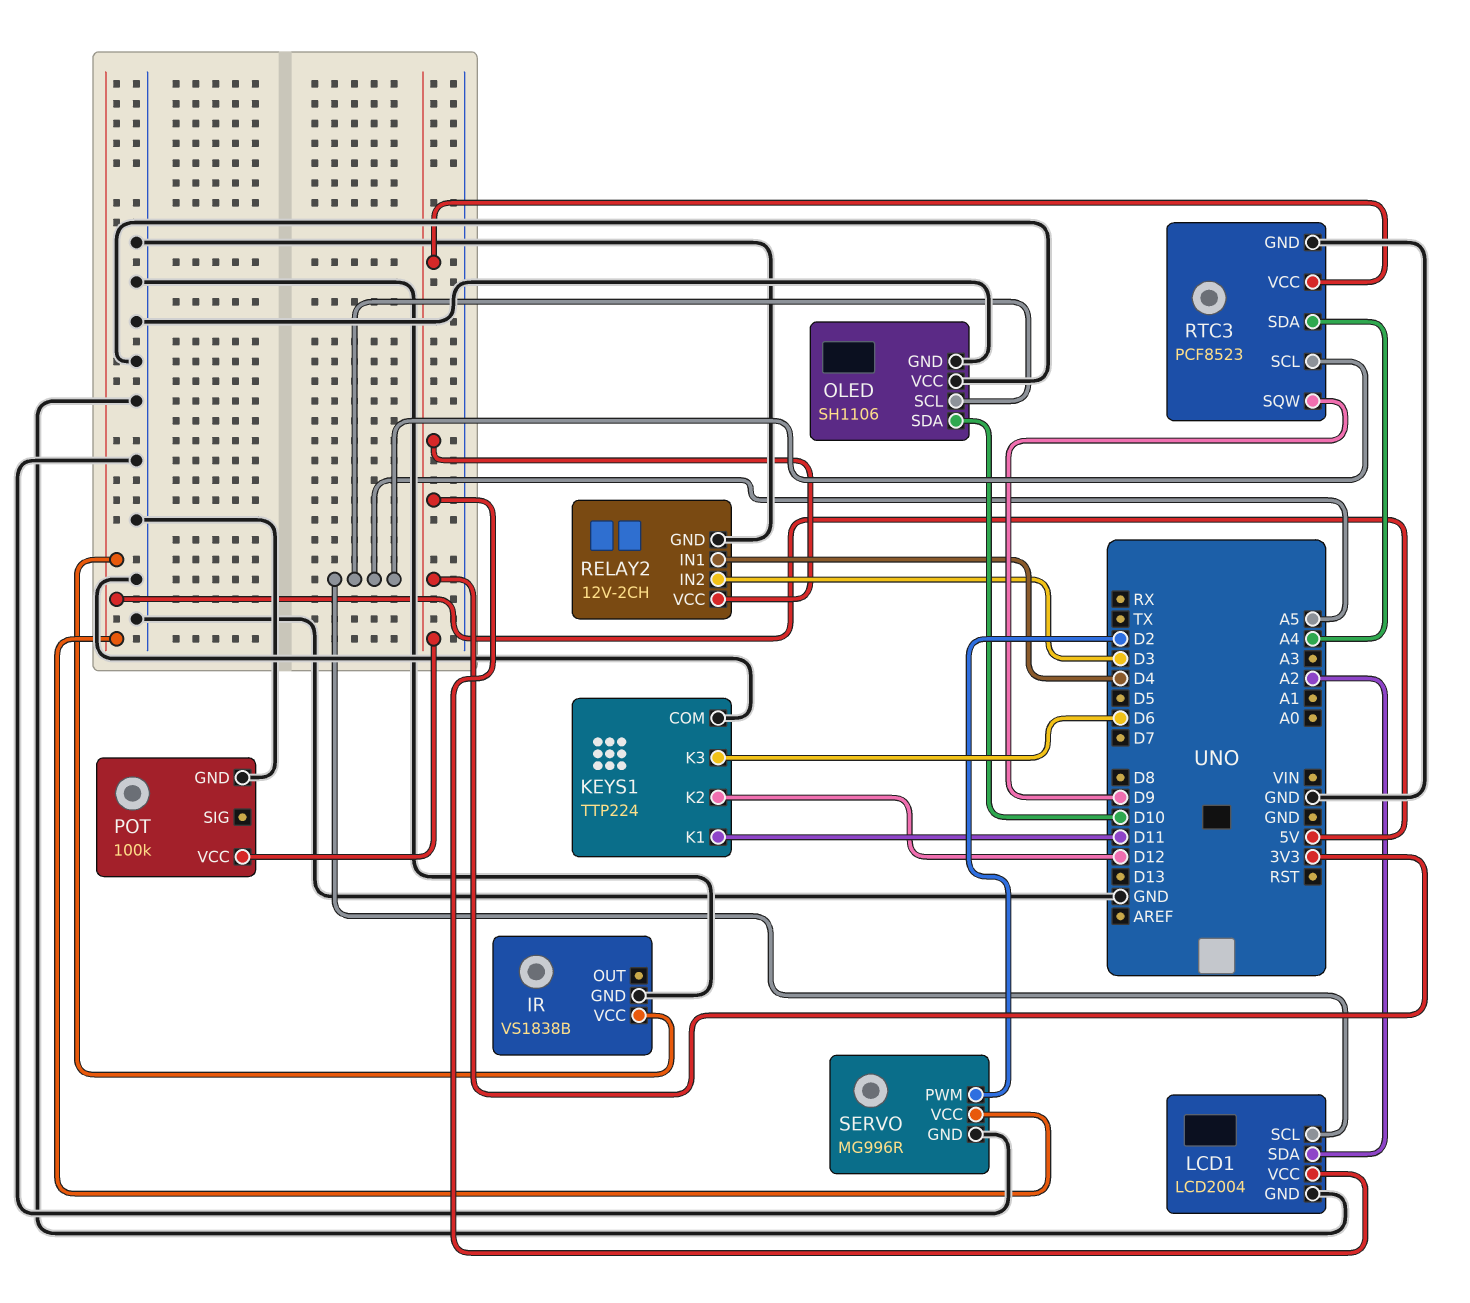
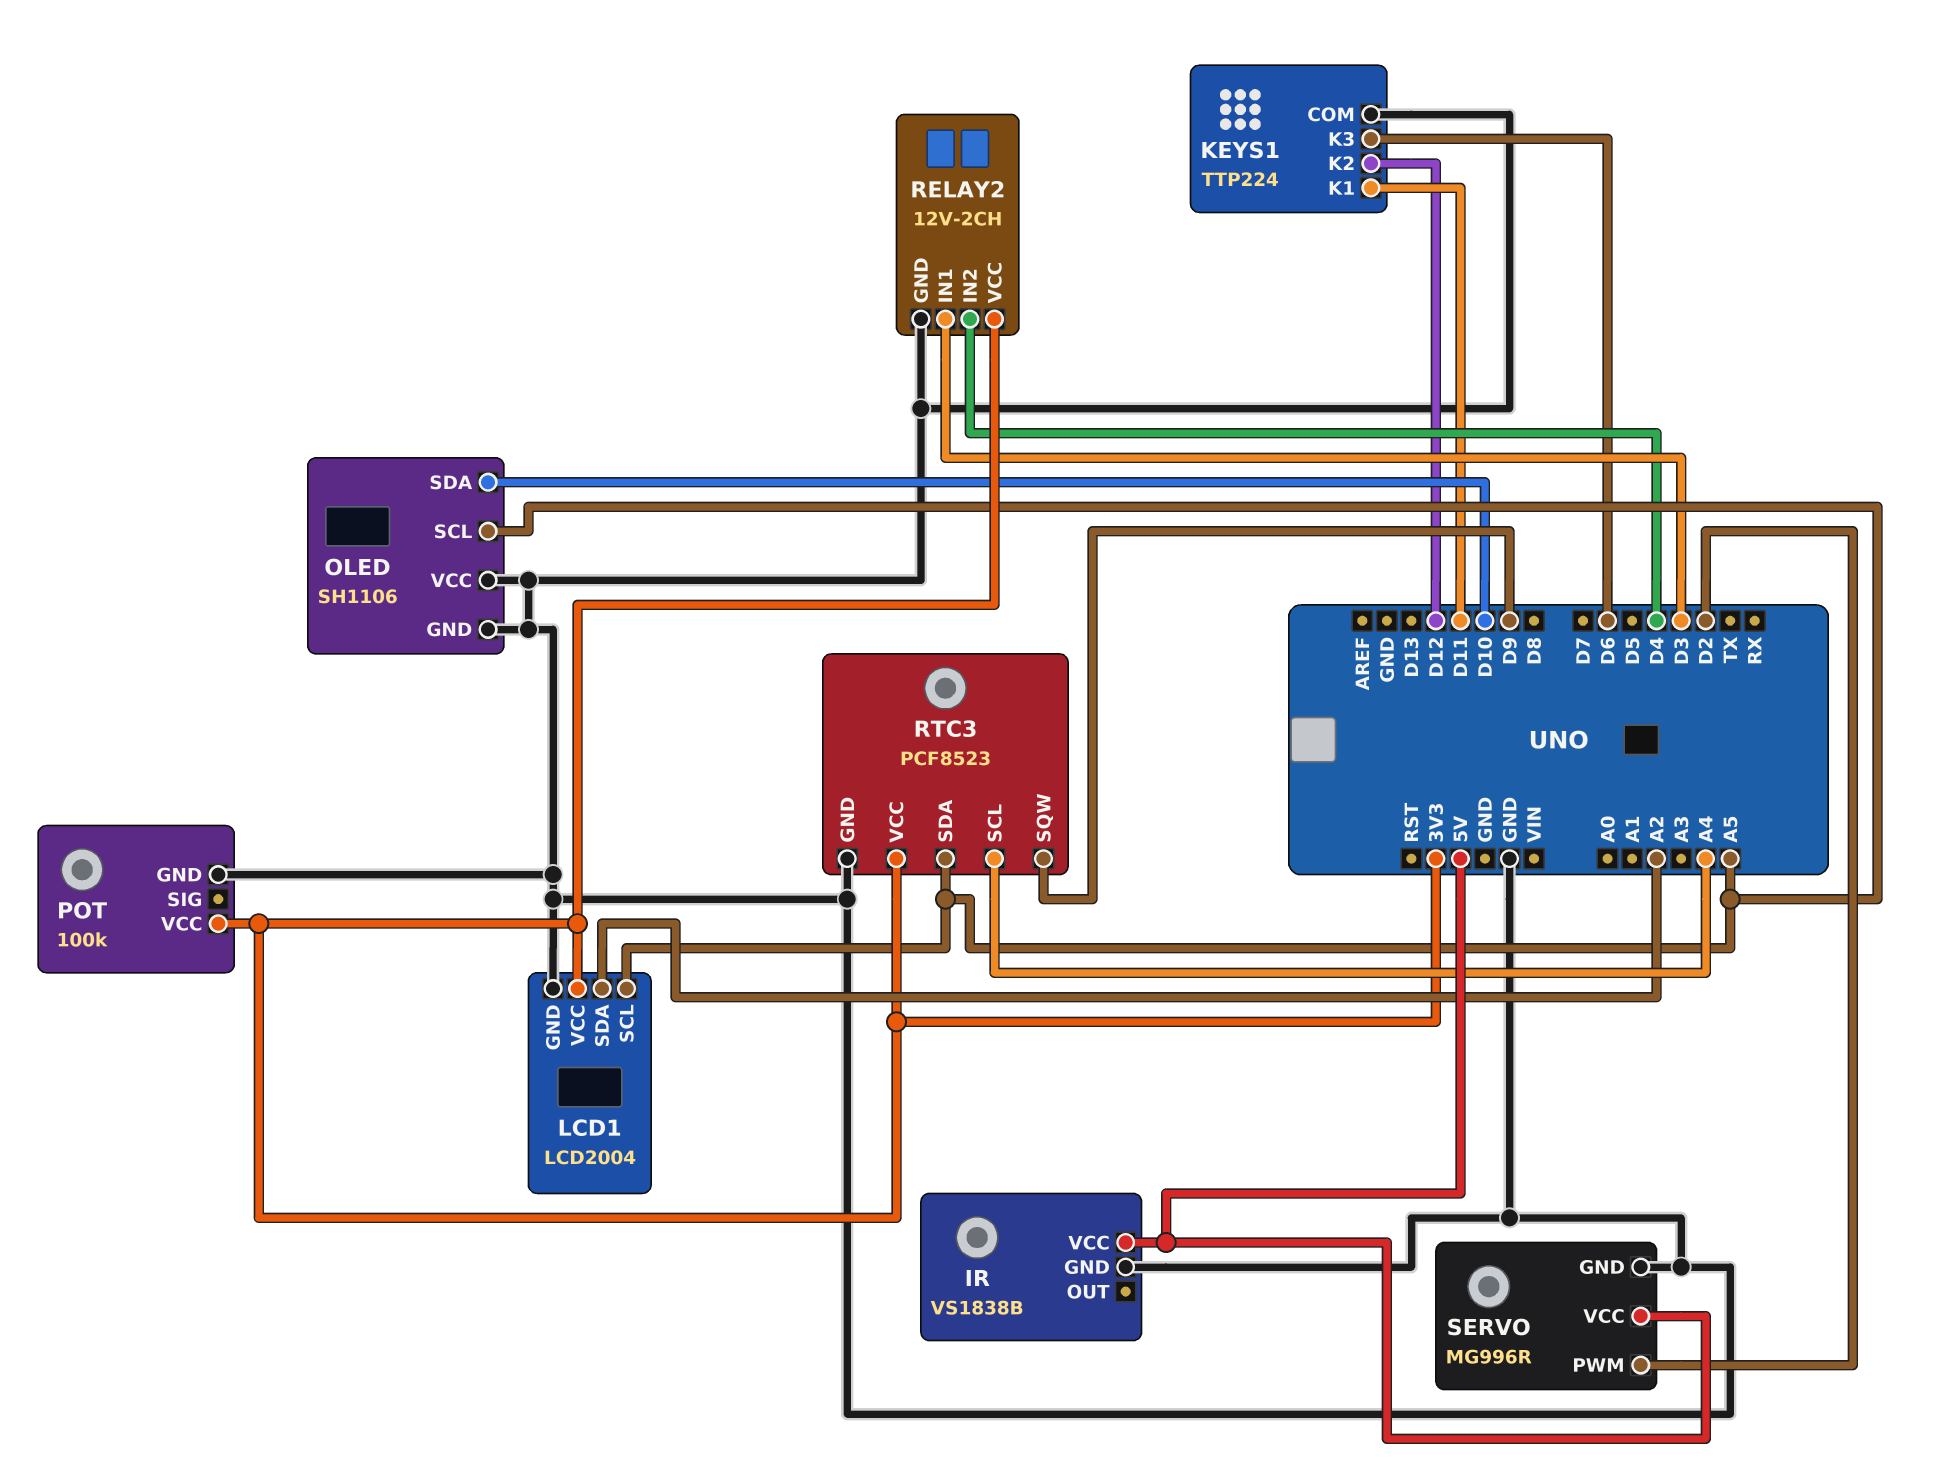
RELAY2 pin IN1: D4 -> D3
RELAY2 pin IN2: D3 -> D4
RTC3 pin SCL: A5 -> A4
RTC3 pin SDA: A4 -> A5

